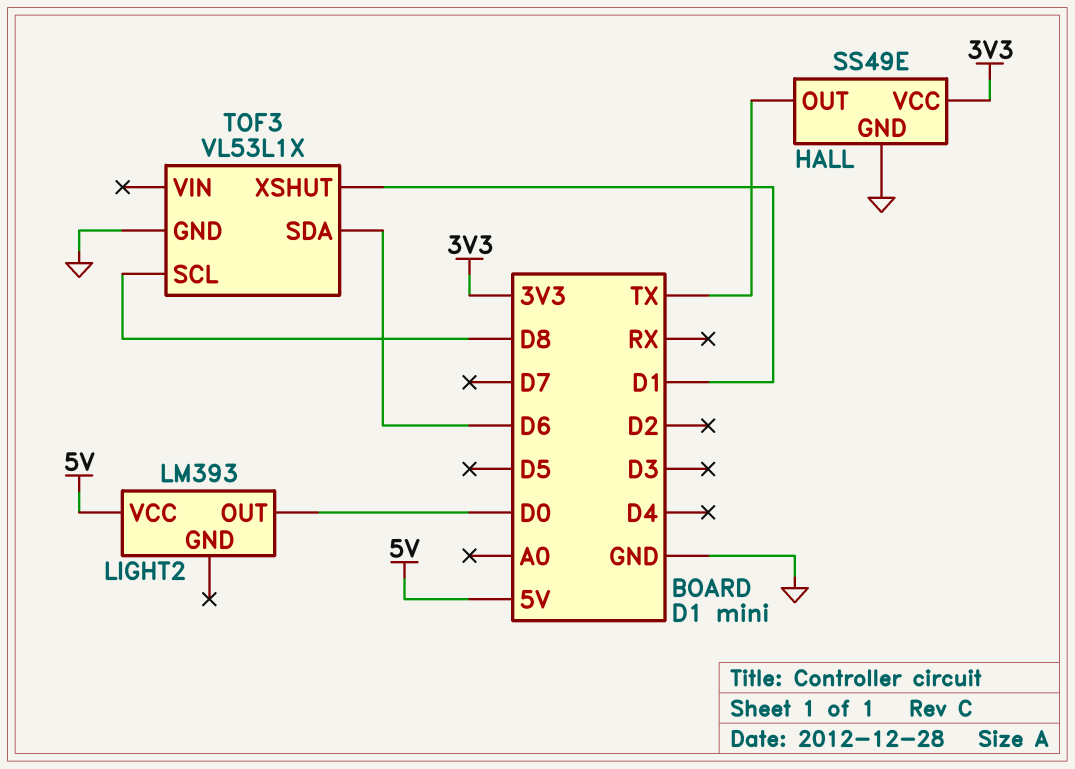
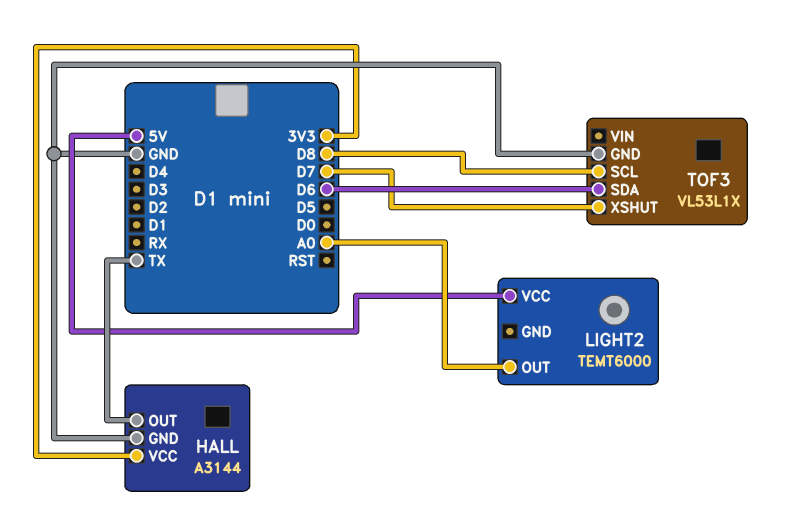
HALL: SS49E -> A3144
LIGHT2: LM393 -> TEMT6000
LIGHT2 pin OUT: D0 -> A0
TOF3 pin XSHUT: D1 -> D7

